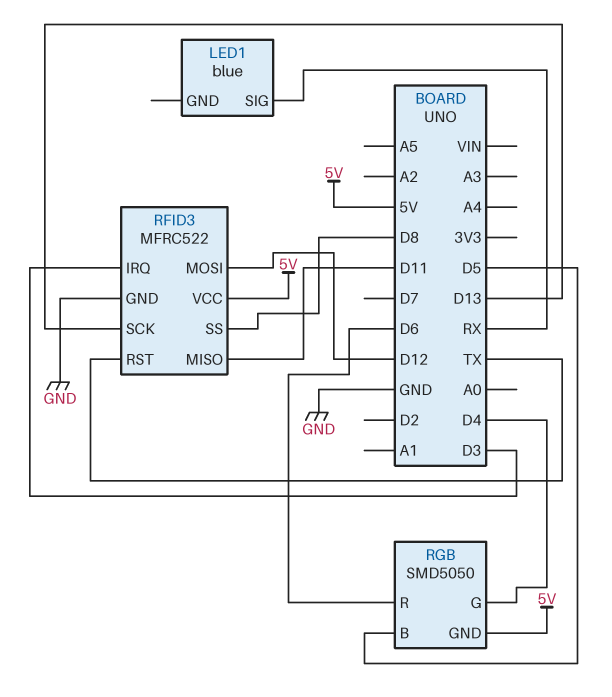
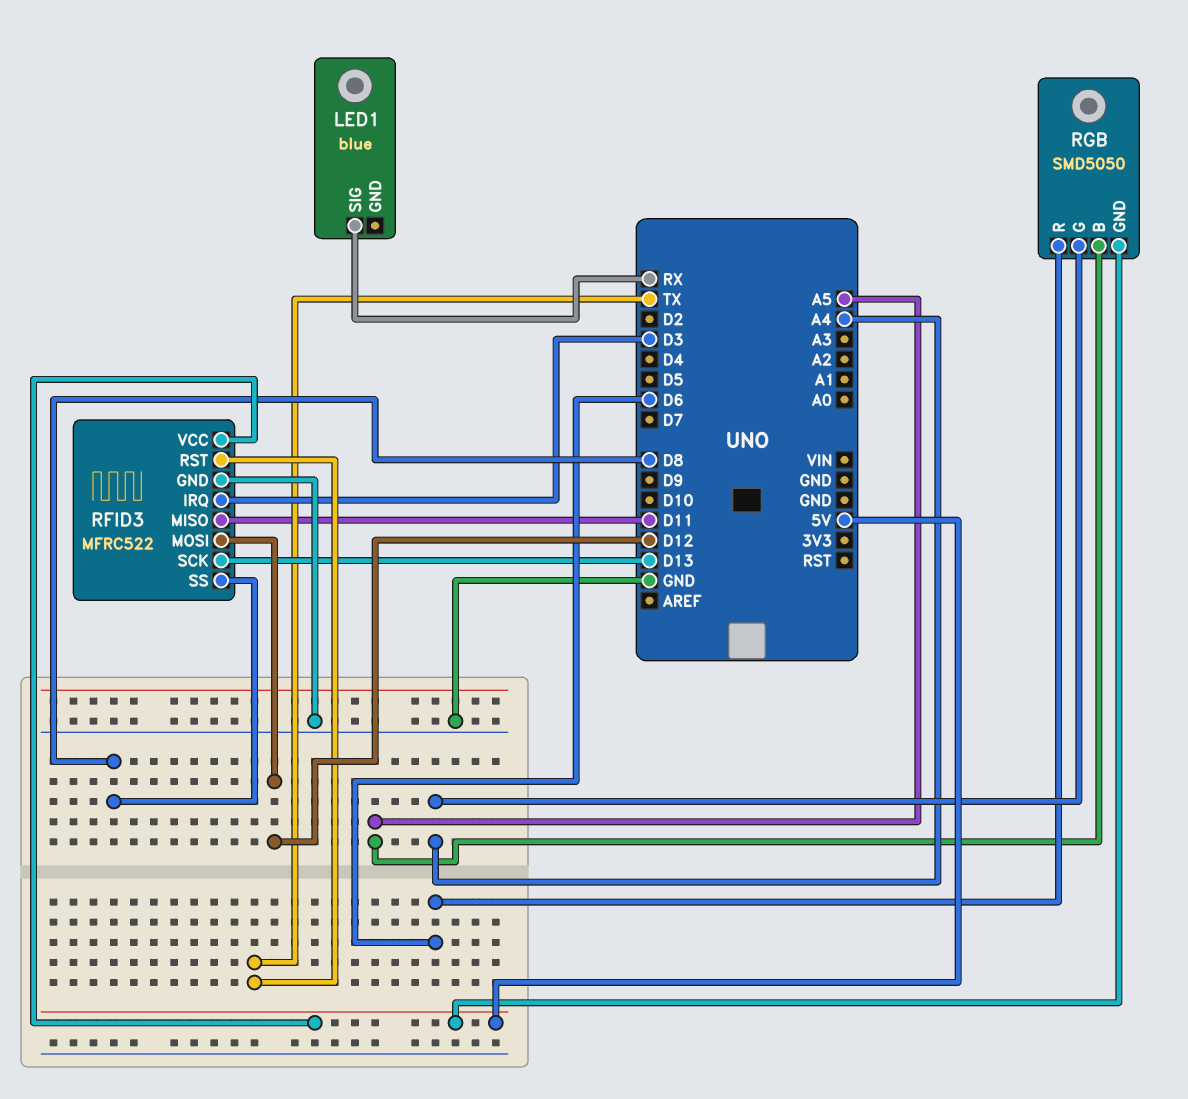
RGB pin B: D5 -> A5
RGB pin G: D4 -> A4

